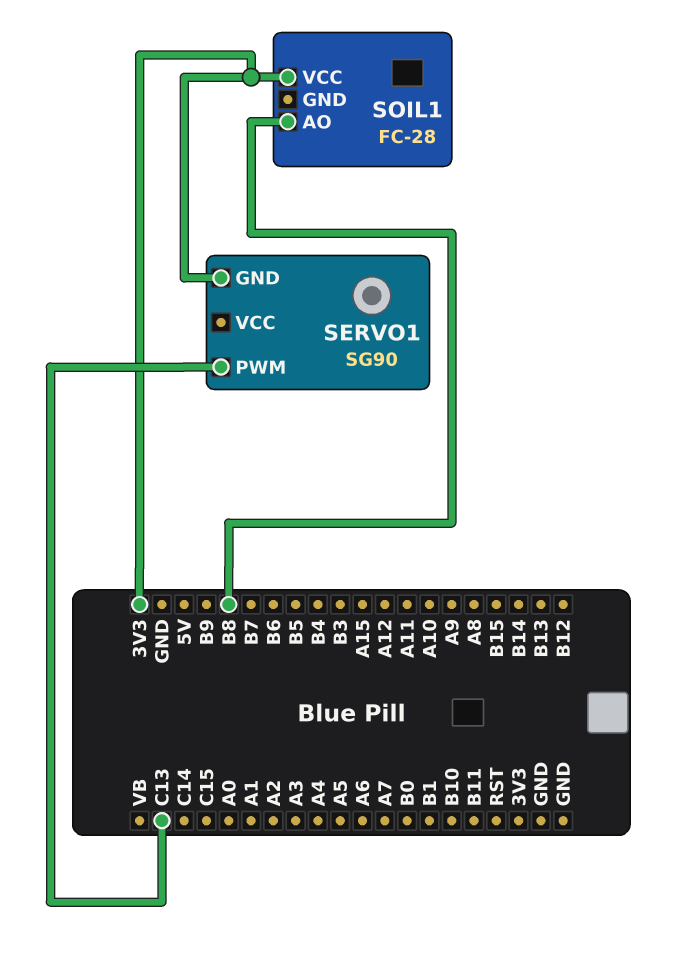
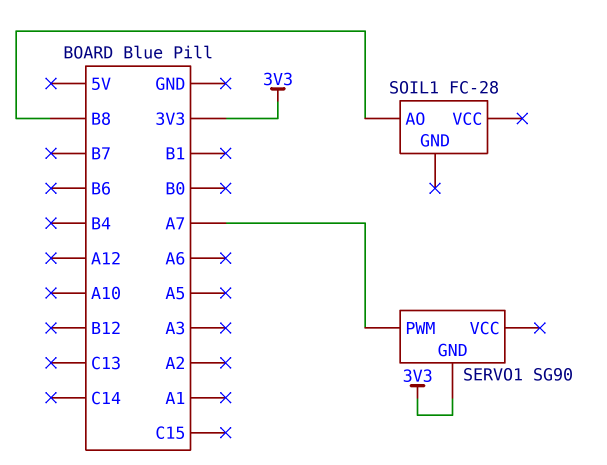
SERVO1 pin PWM: C13 -> A7
SOIL1 pin VCC: 3V3 -> none

